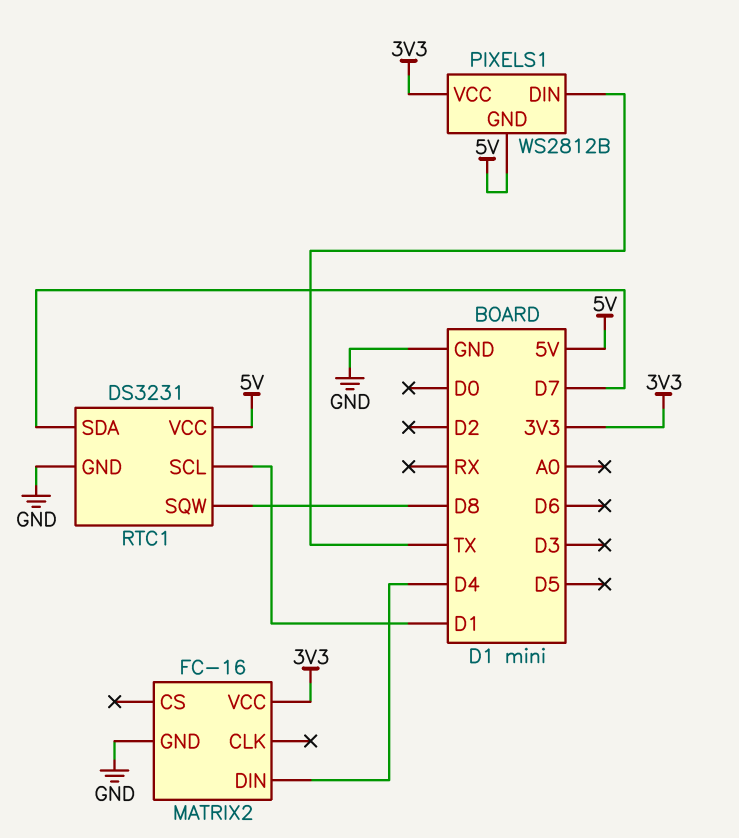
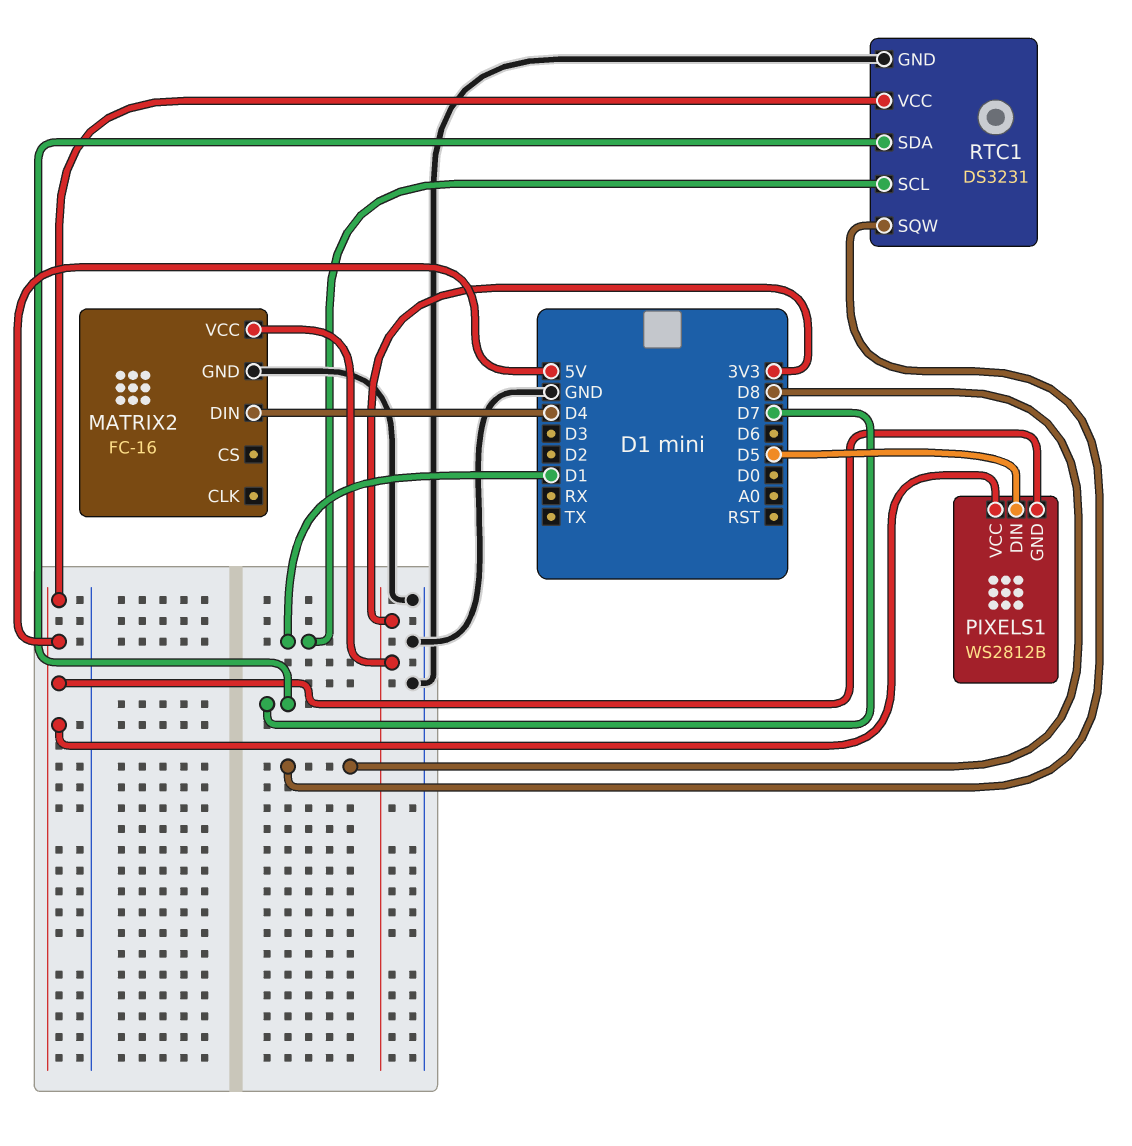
PIXELS1 pin DIN: TX -> D5
PIXELS1 pin VCC: 3V3 -> 5V

